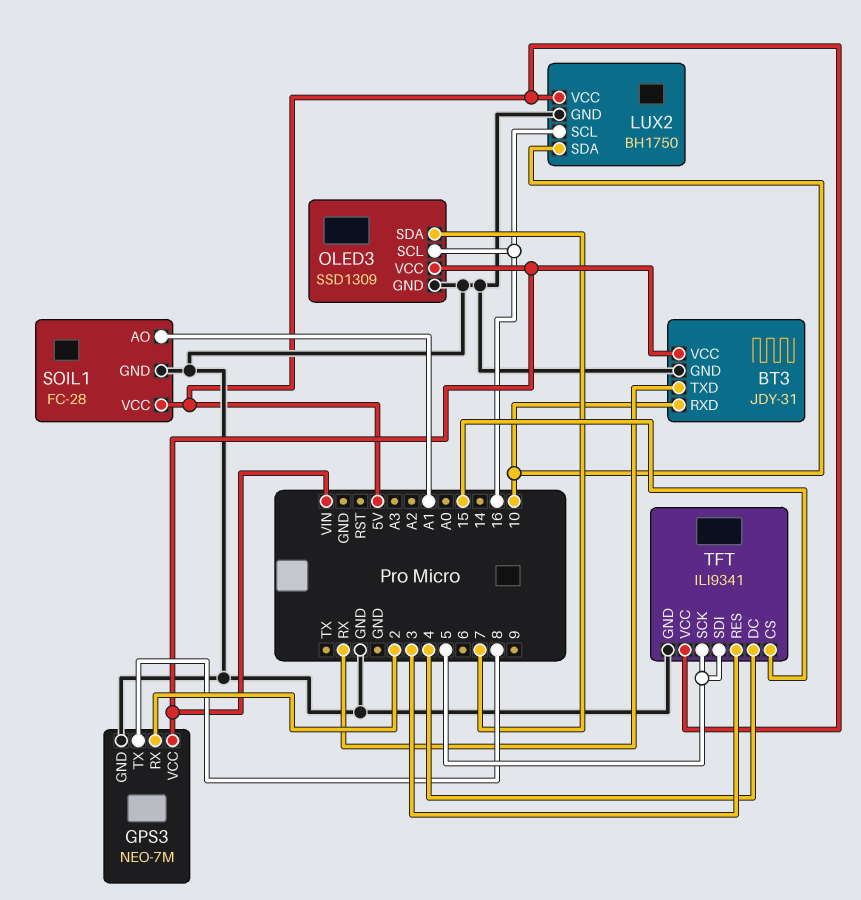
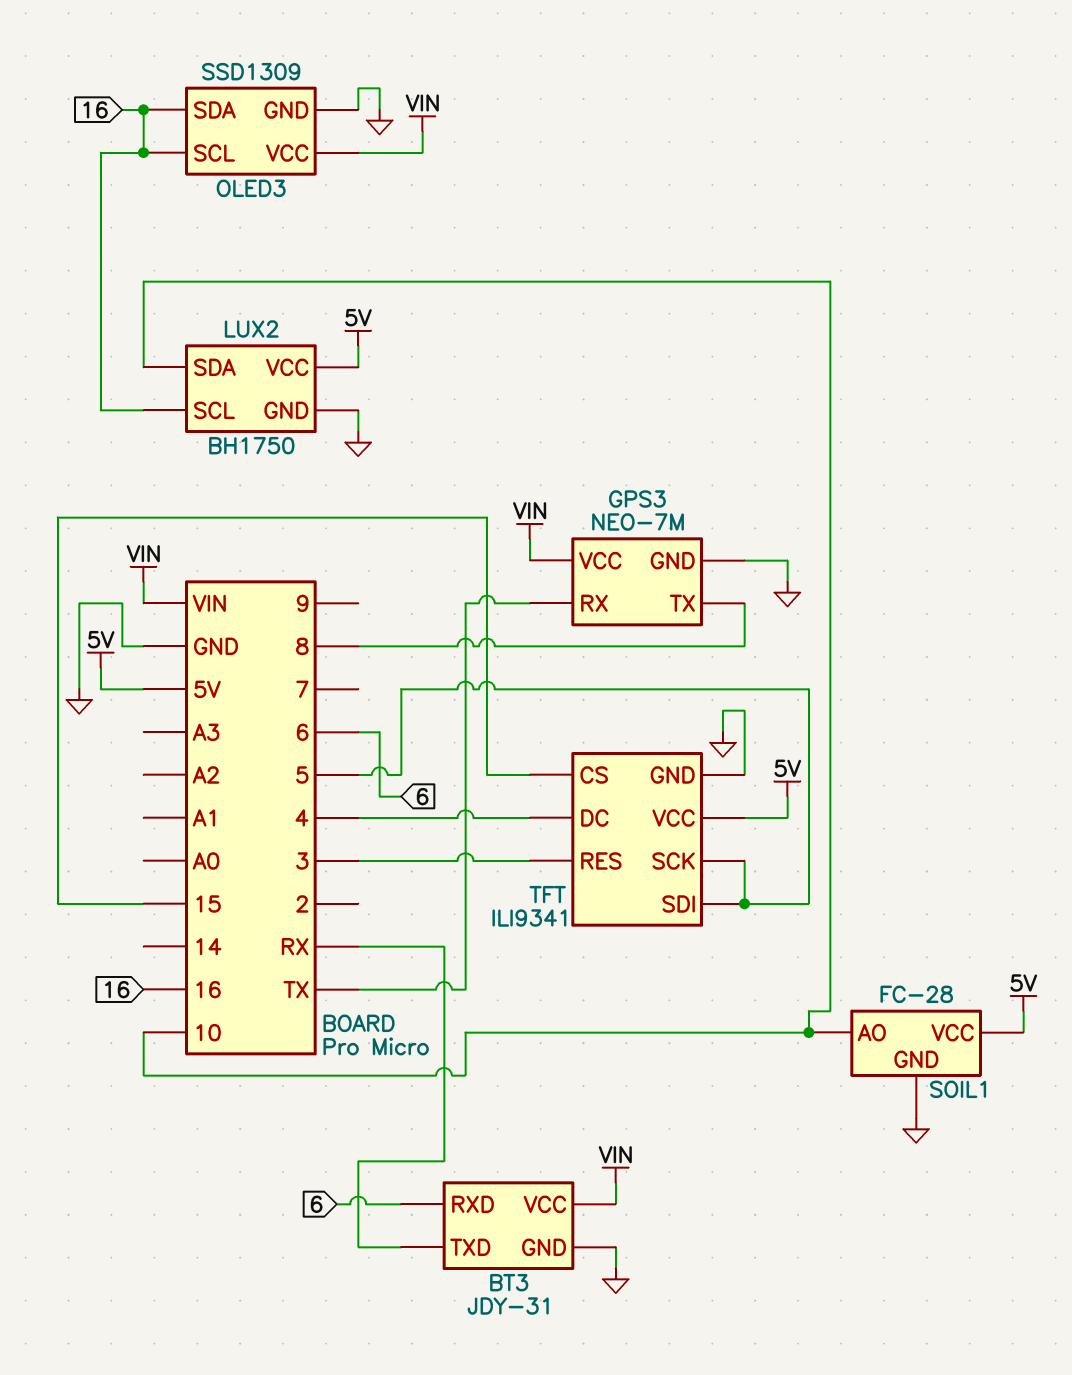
BT3 pin RXD: 10 -> 6
GPS3 pin RX: 2 -> TX
OLED3 pin SDA: 7 -> 16
SOIL1 pin AO: A1 -> 10

